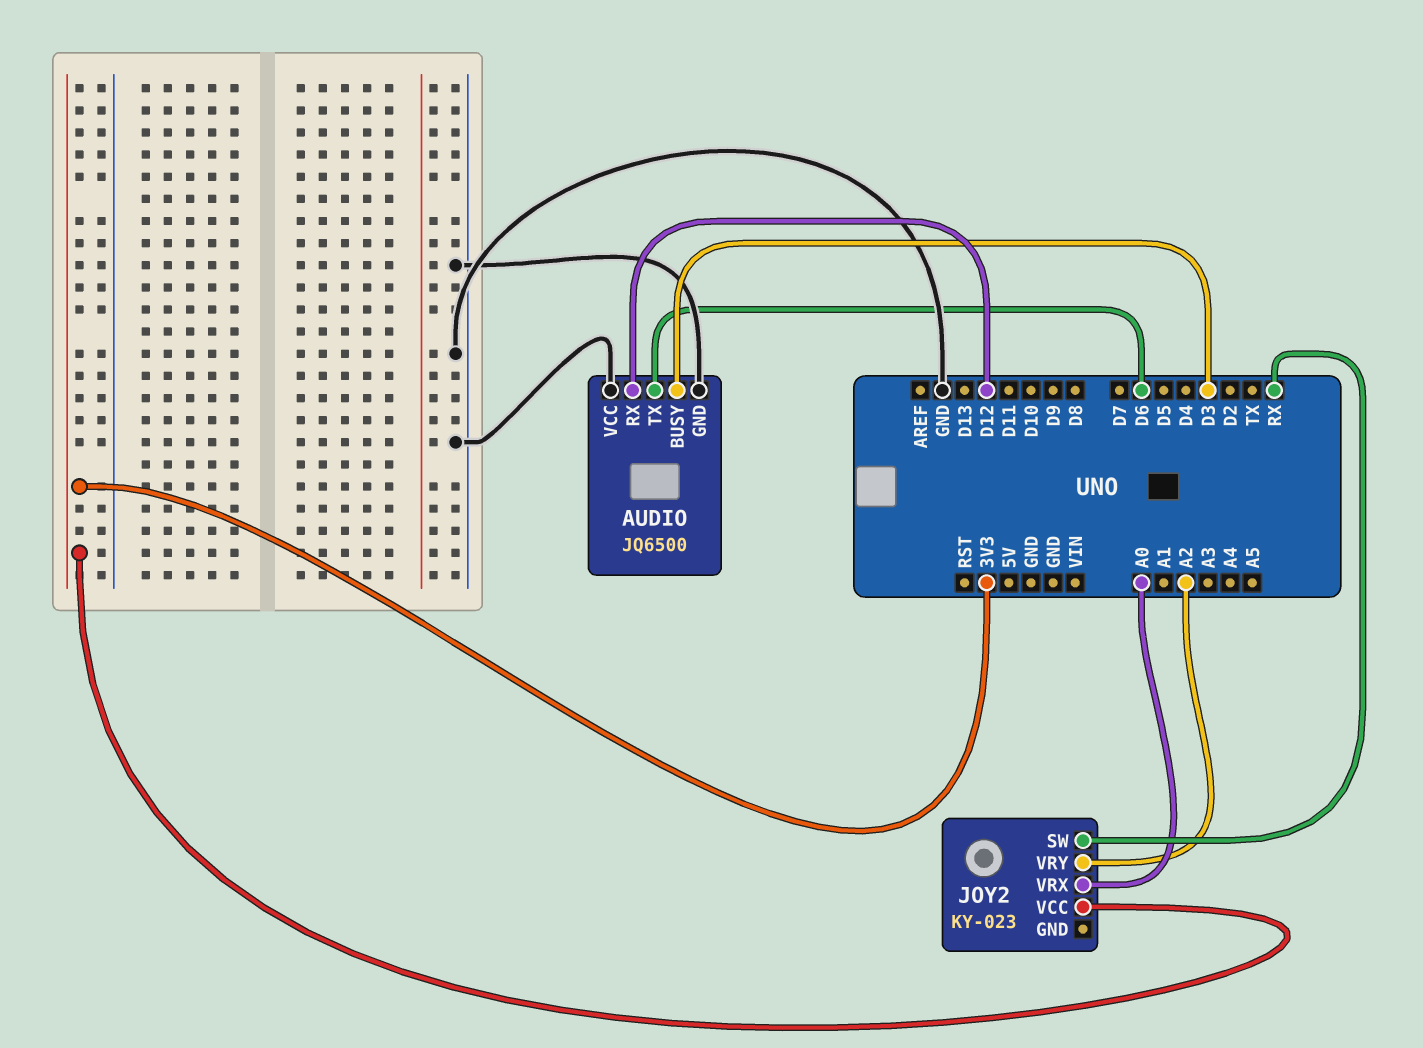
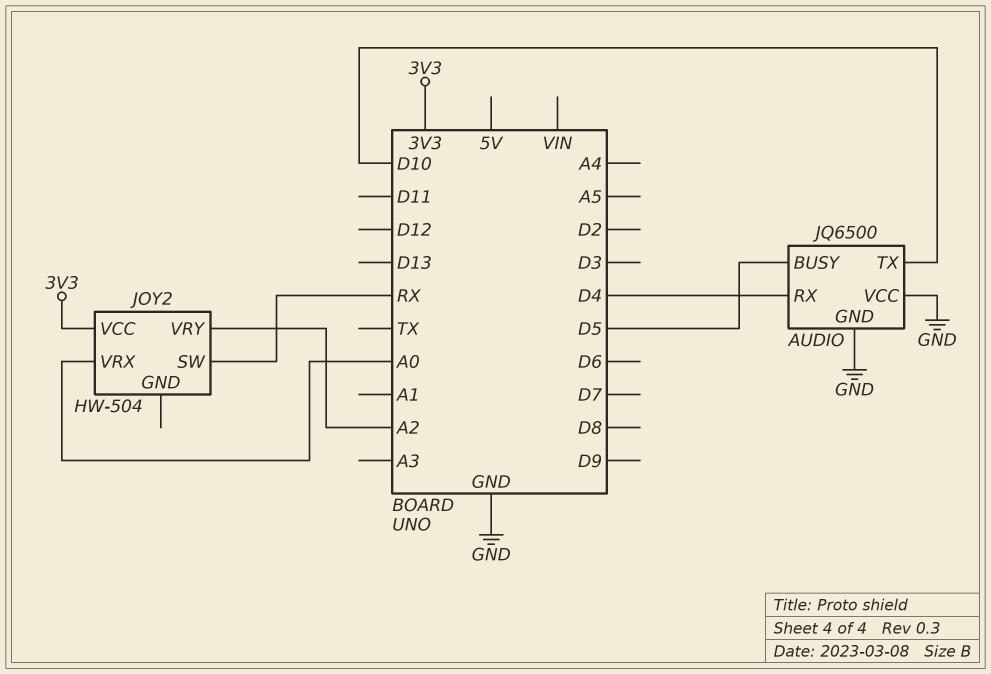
AUDIO pin BUSY: D3 -> D5
AUDIO pin RX: D12 -> D4
AUDIO pin TX: D6 -> D10
JOY2: KY-023 -> HW-504

